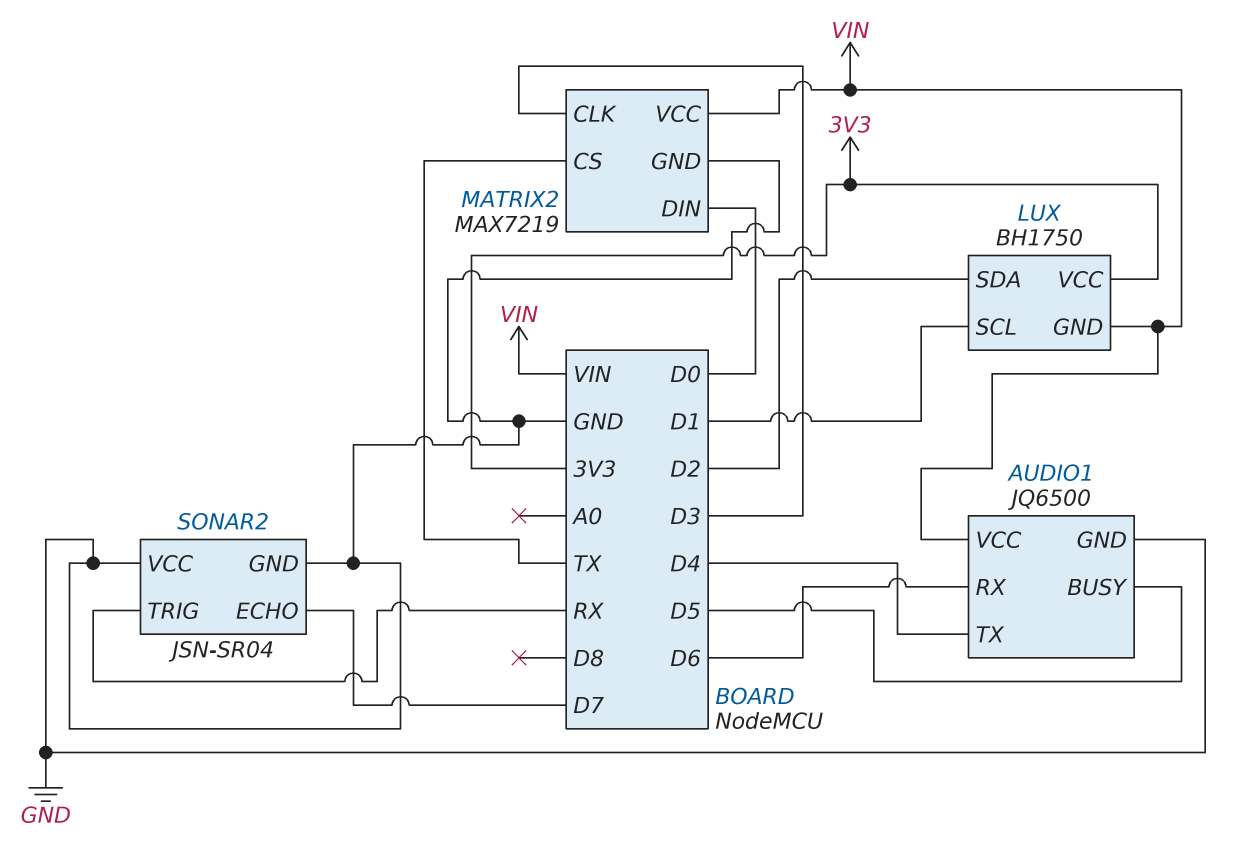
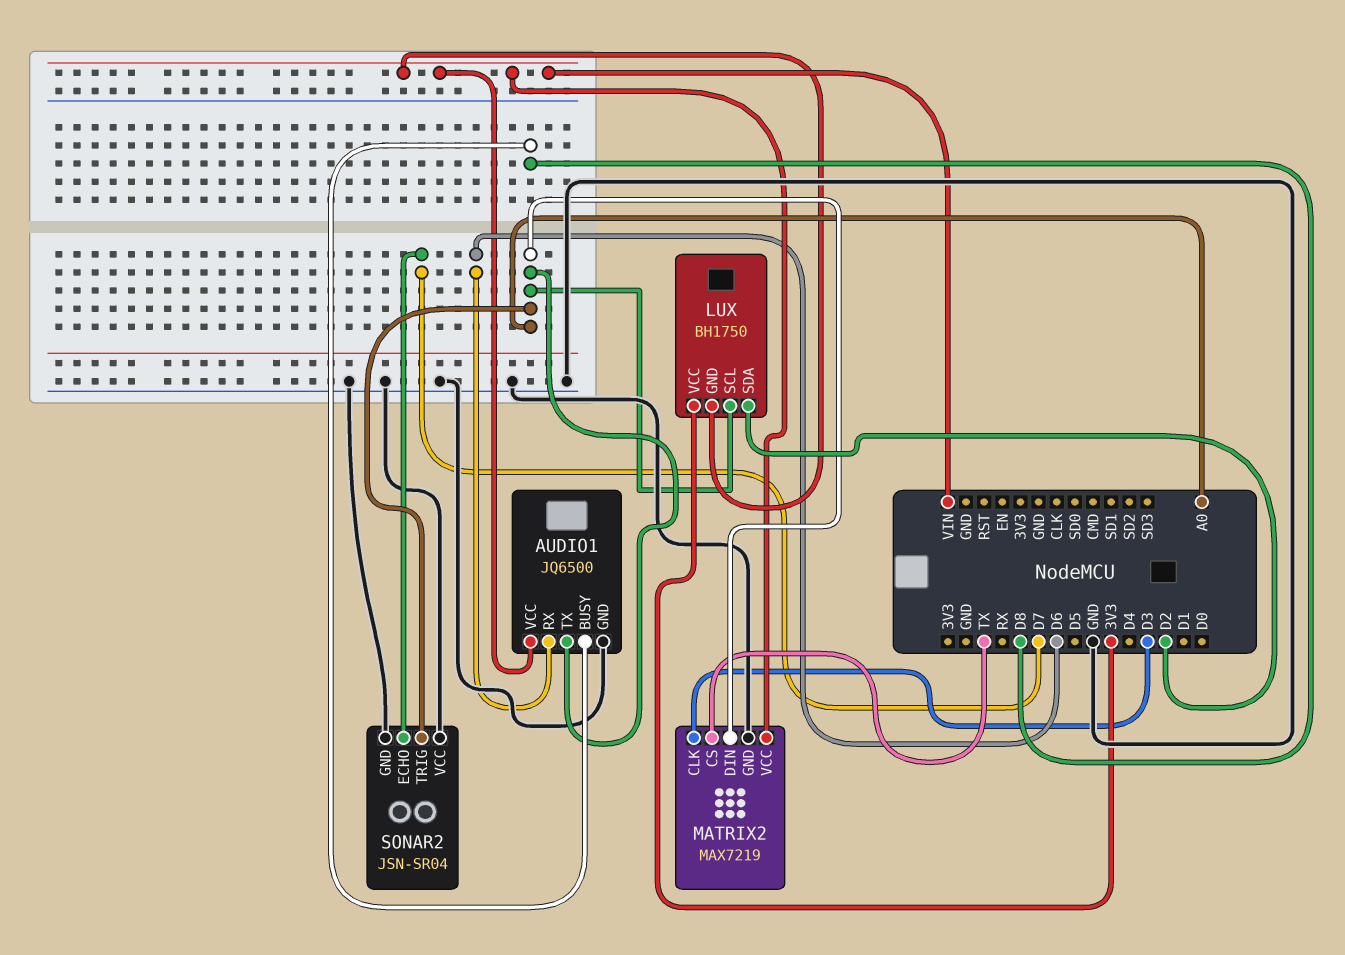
AUDIO1 pin BUSY: D5 -> D8
AUDIO1 pin TX: D4 -> A0
LUX pin SCL: D1 -> A0
MATRIX2 pin DIN: D0 -> A0
SONAR2 pin TRIG: RX -> A0

